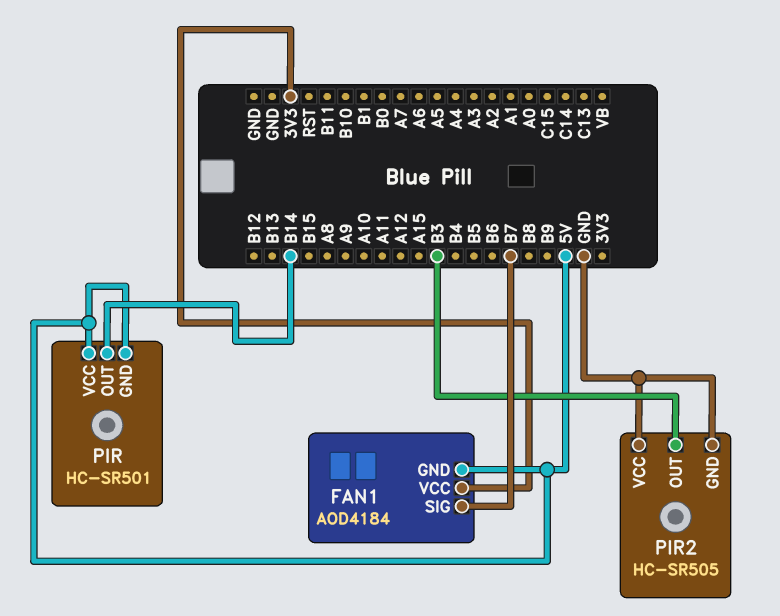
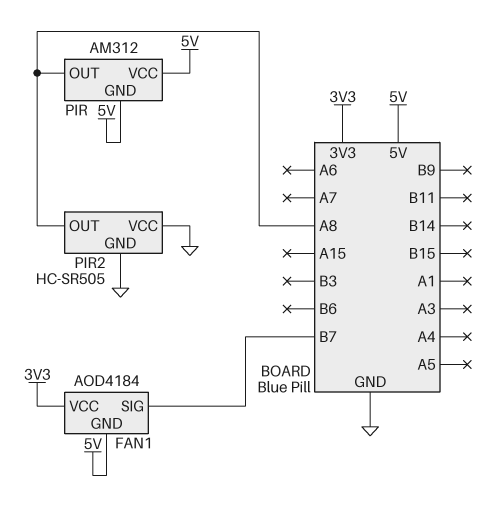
PIR: HC-SR501 -> AM312
PIR pin OUT: B14 -> A8
PIR2 pin OUT: B3 -> A8

